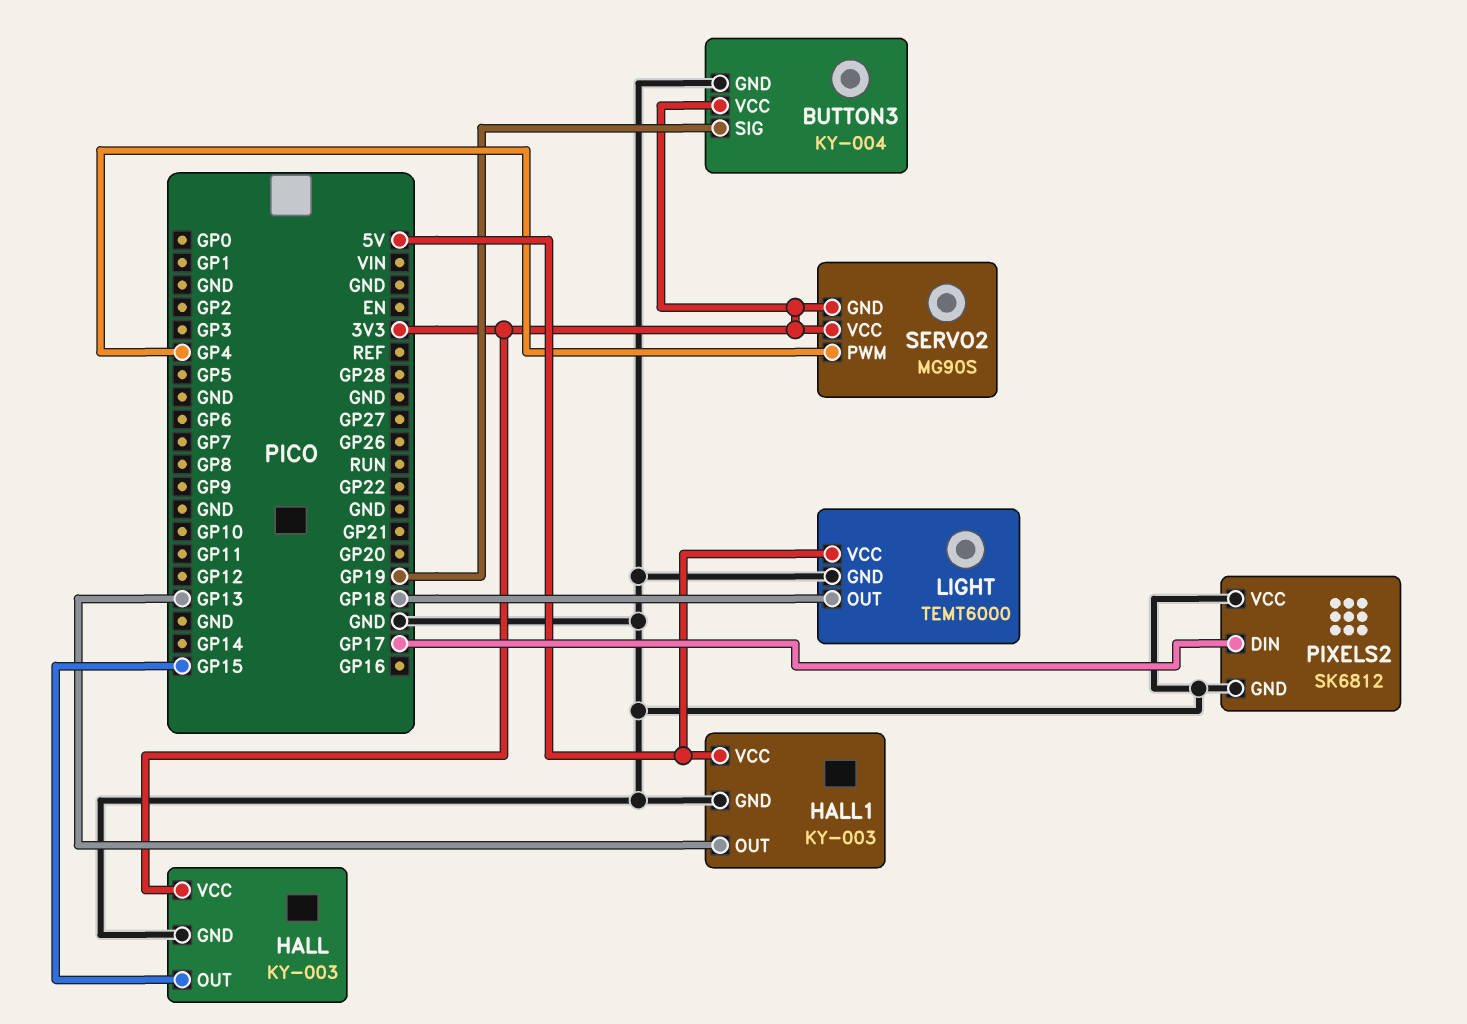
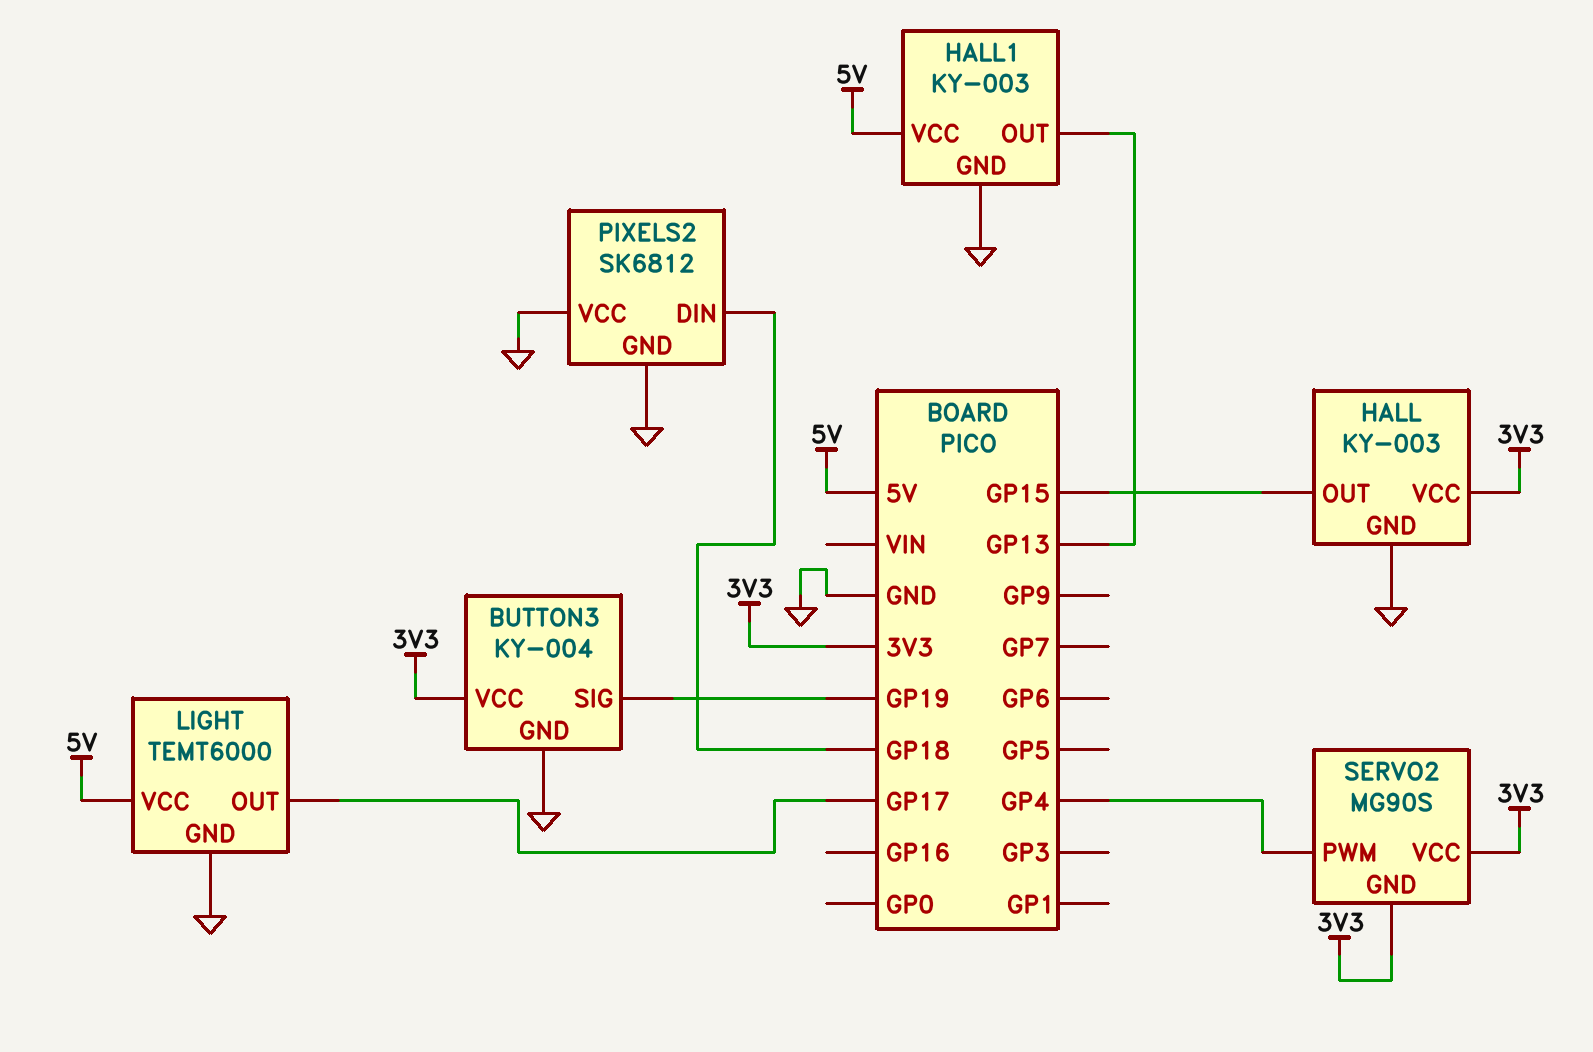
LIGHT pin OUT: GP18 -> GP17
PIXELS2 pin DIN: GP17 -> GP18

